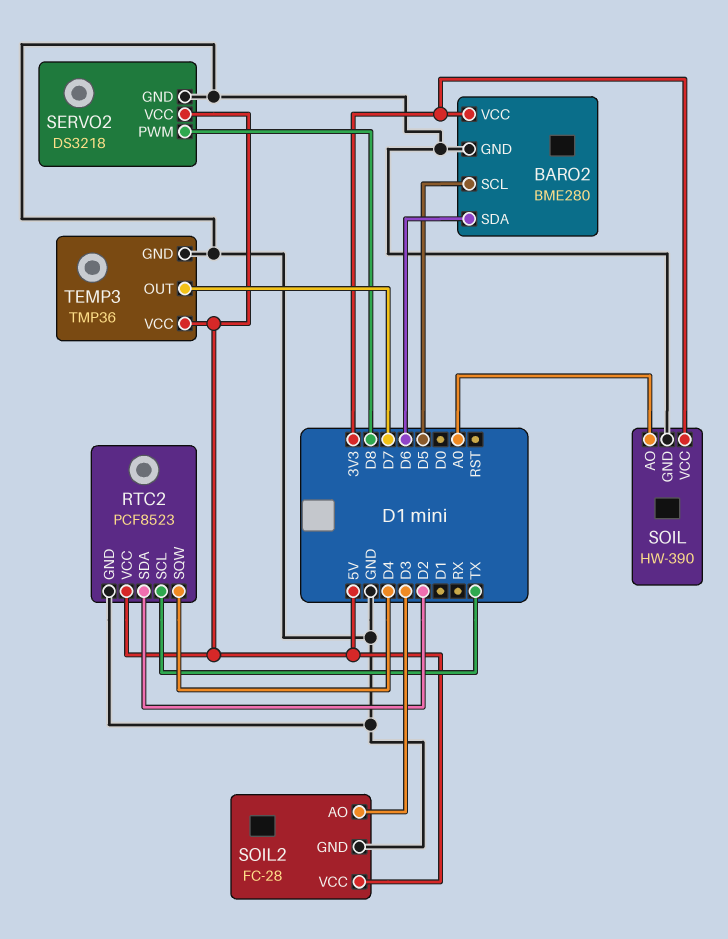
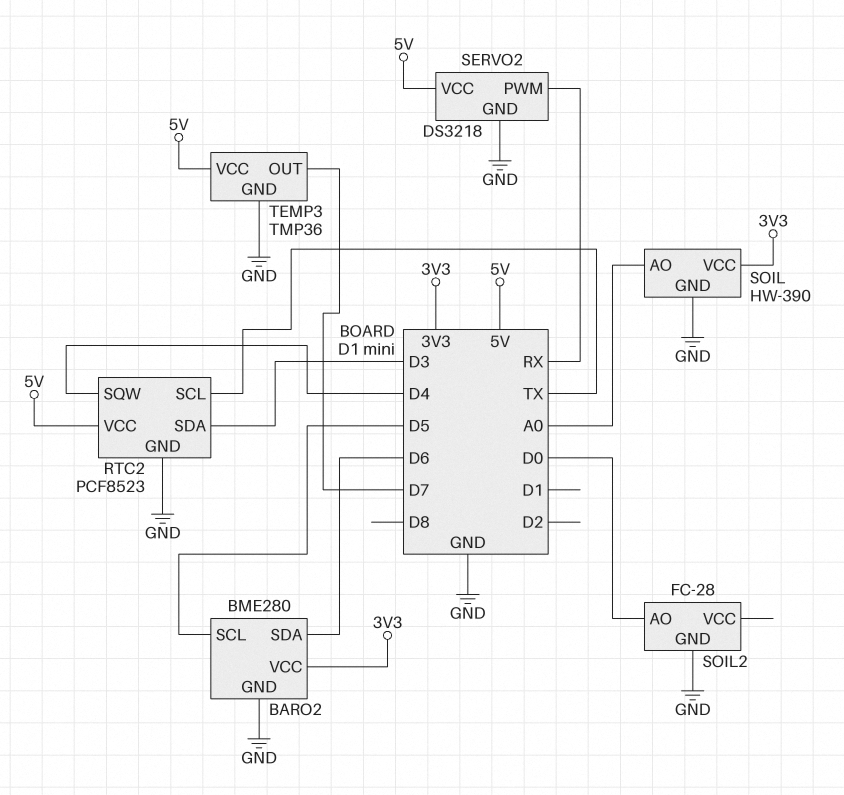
RTC2 pin SDA: D2 -> D3
SERVO2 pin PWM: D8 -> RX
SOIL2 pin AO: D3 -> D0
SOIL2 pin VCC: 5V -> none

